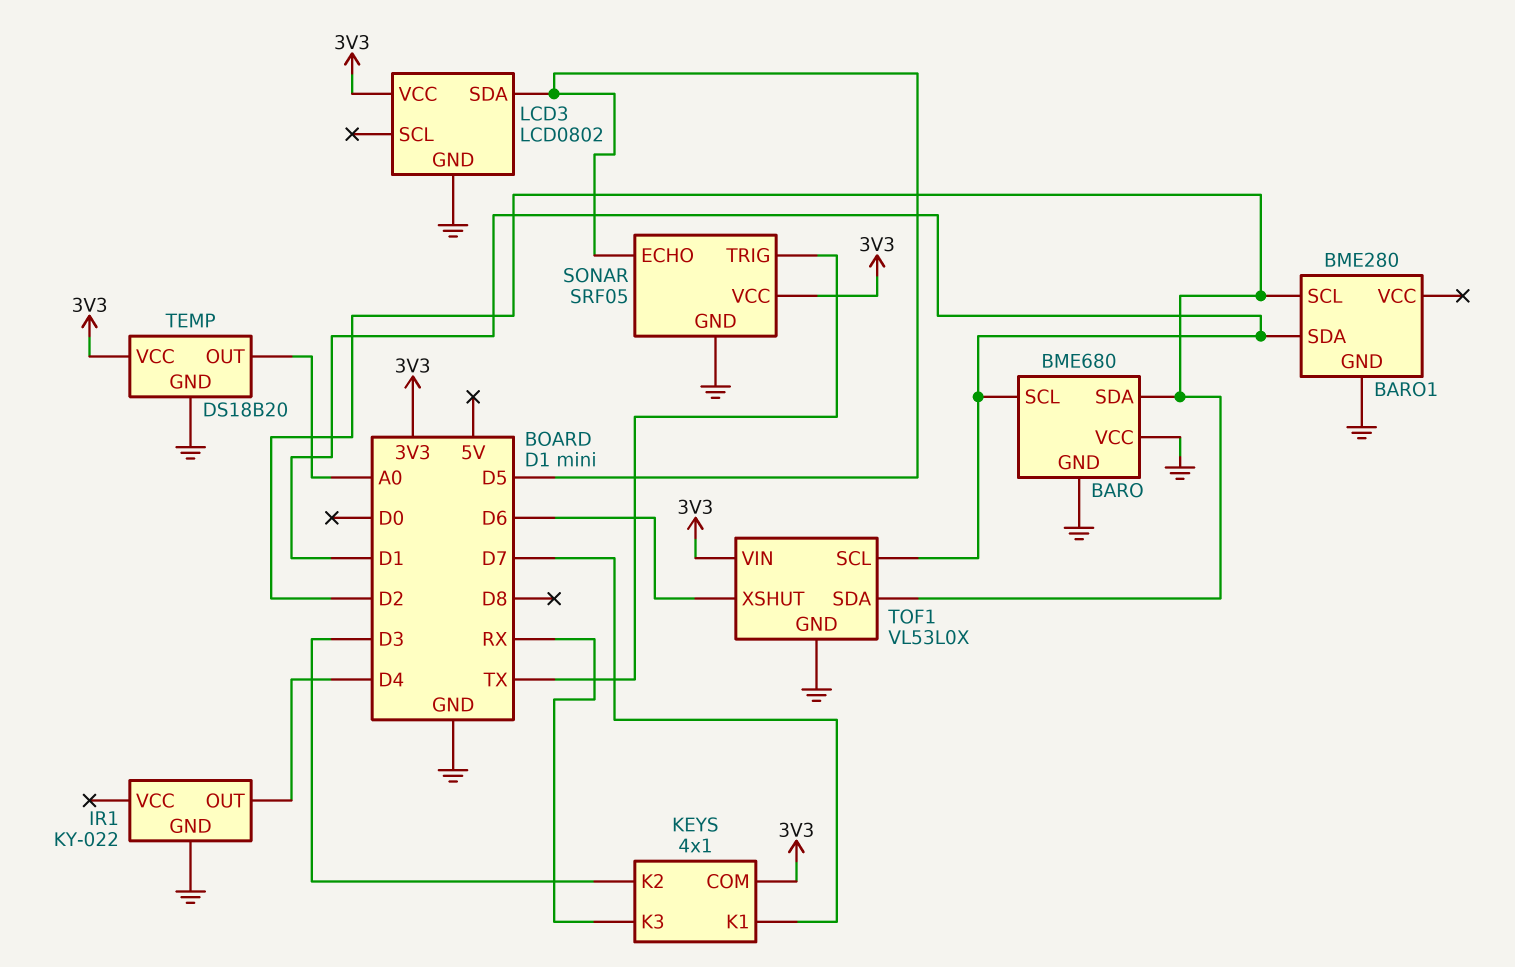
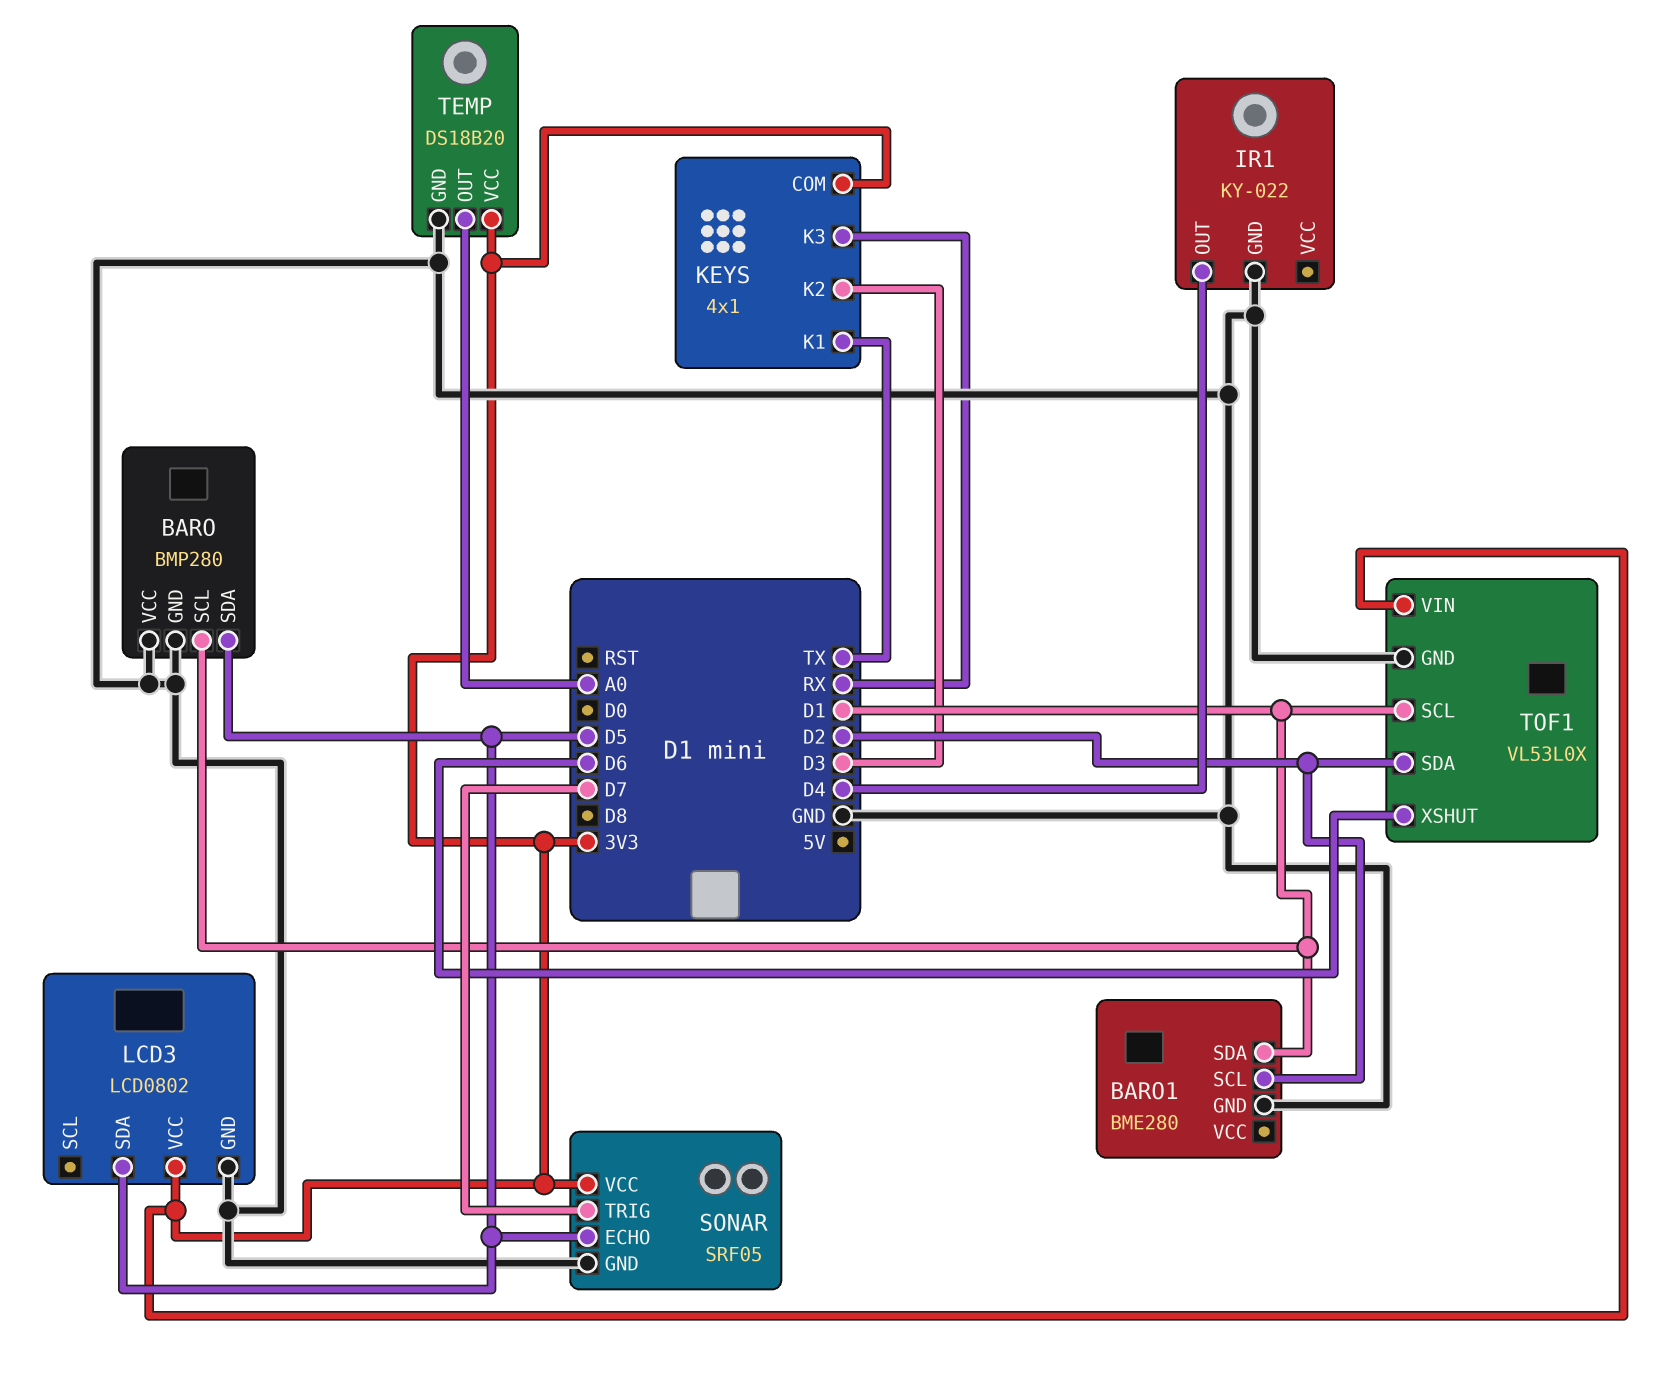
BARO: BME680 -> BMP280
BARO pin SDA: D2 -> D5
KEYS pin K1: D7 -> TX
SONAR pin TRIG: TX -> D7

